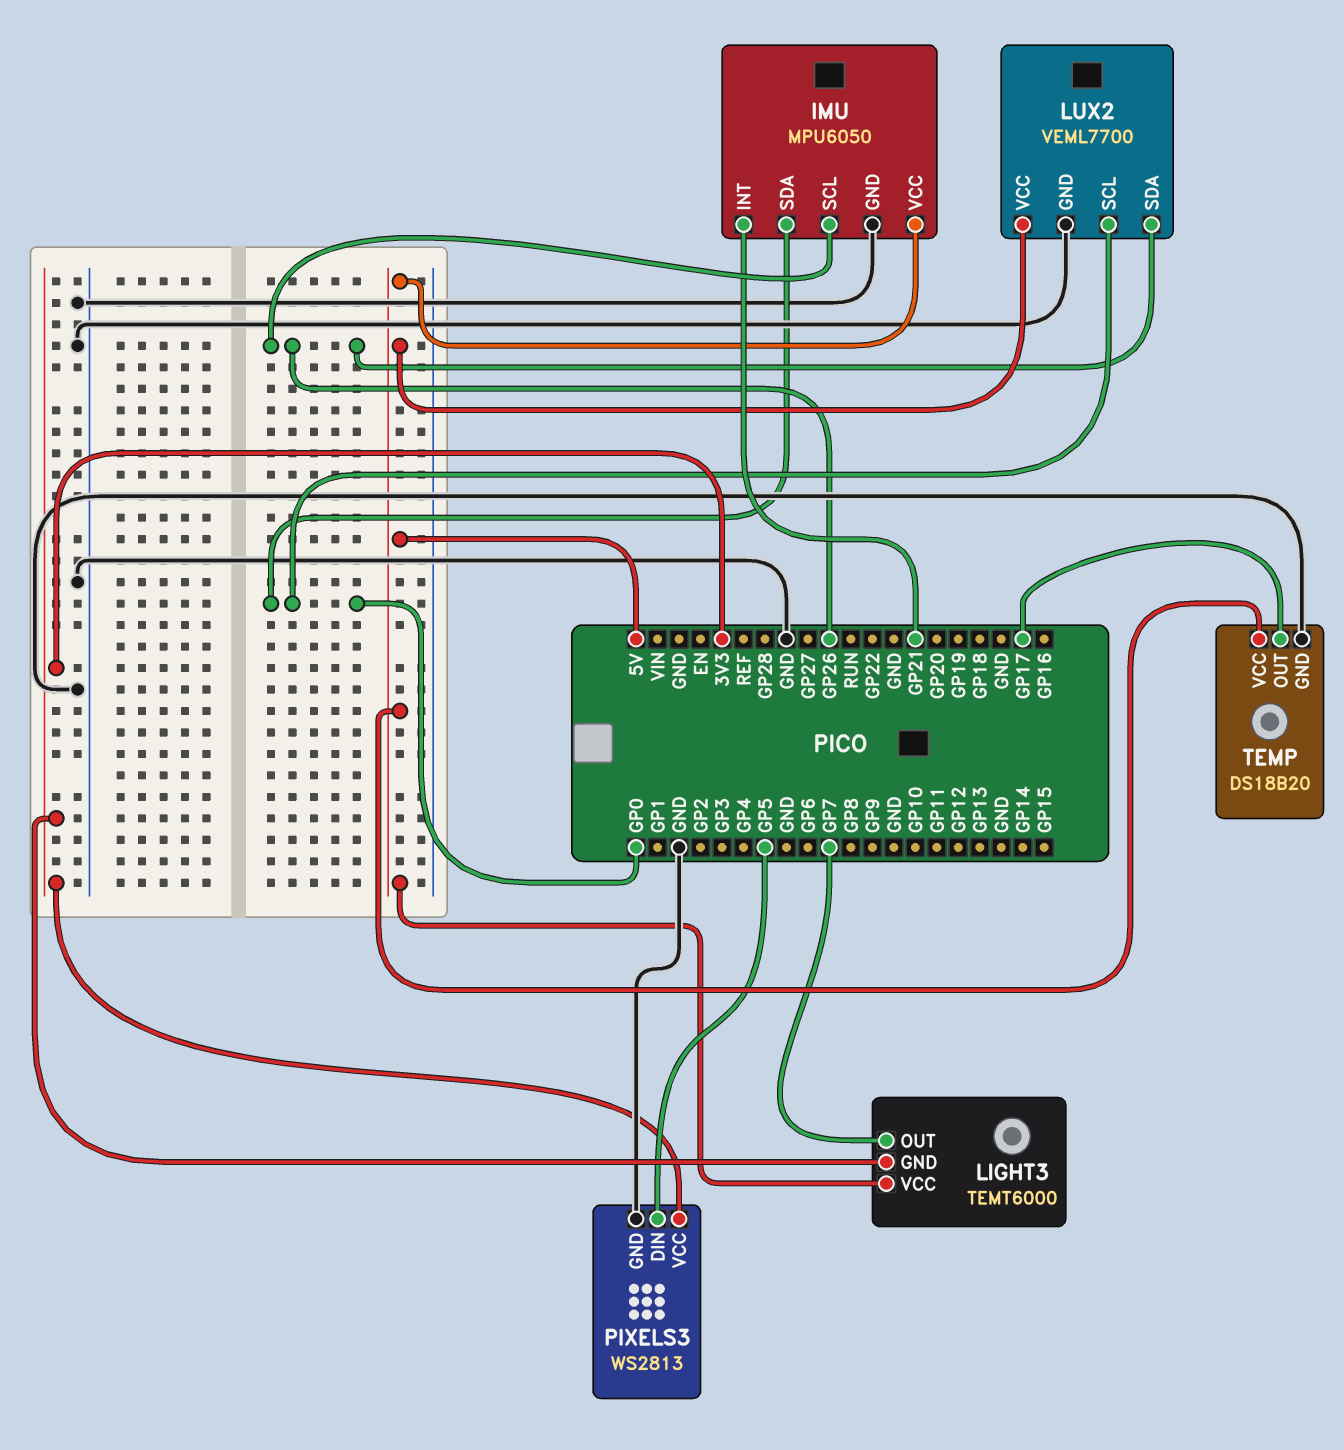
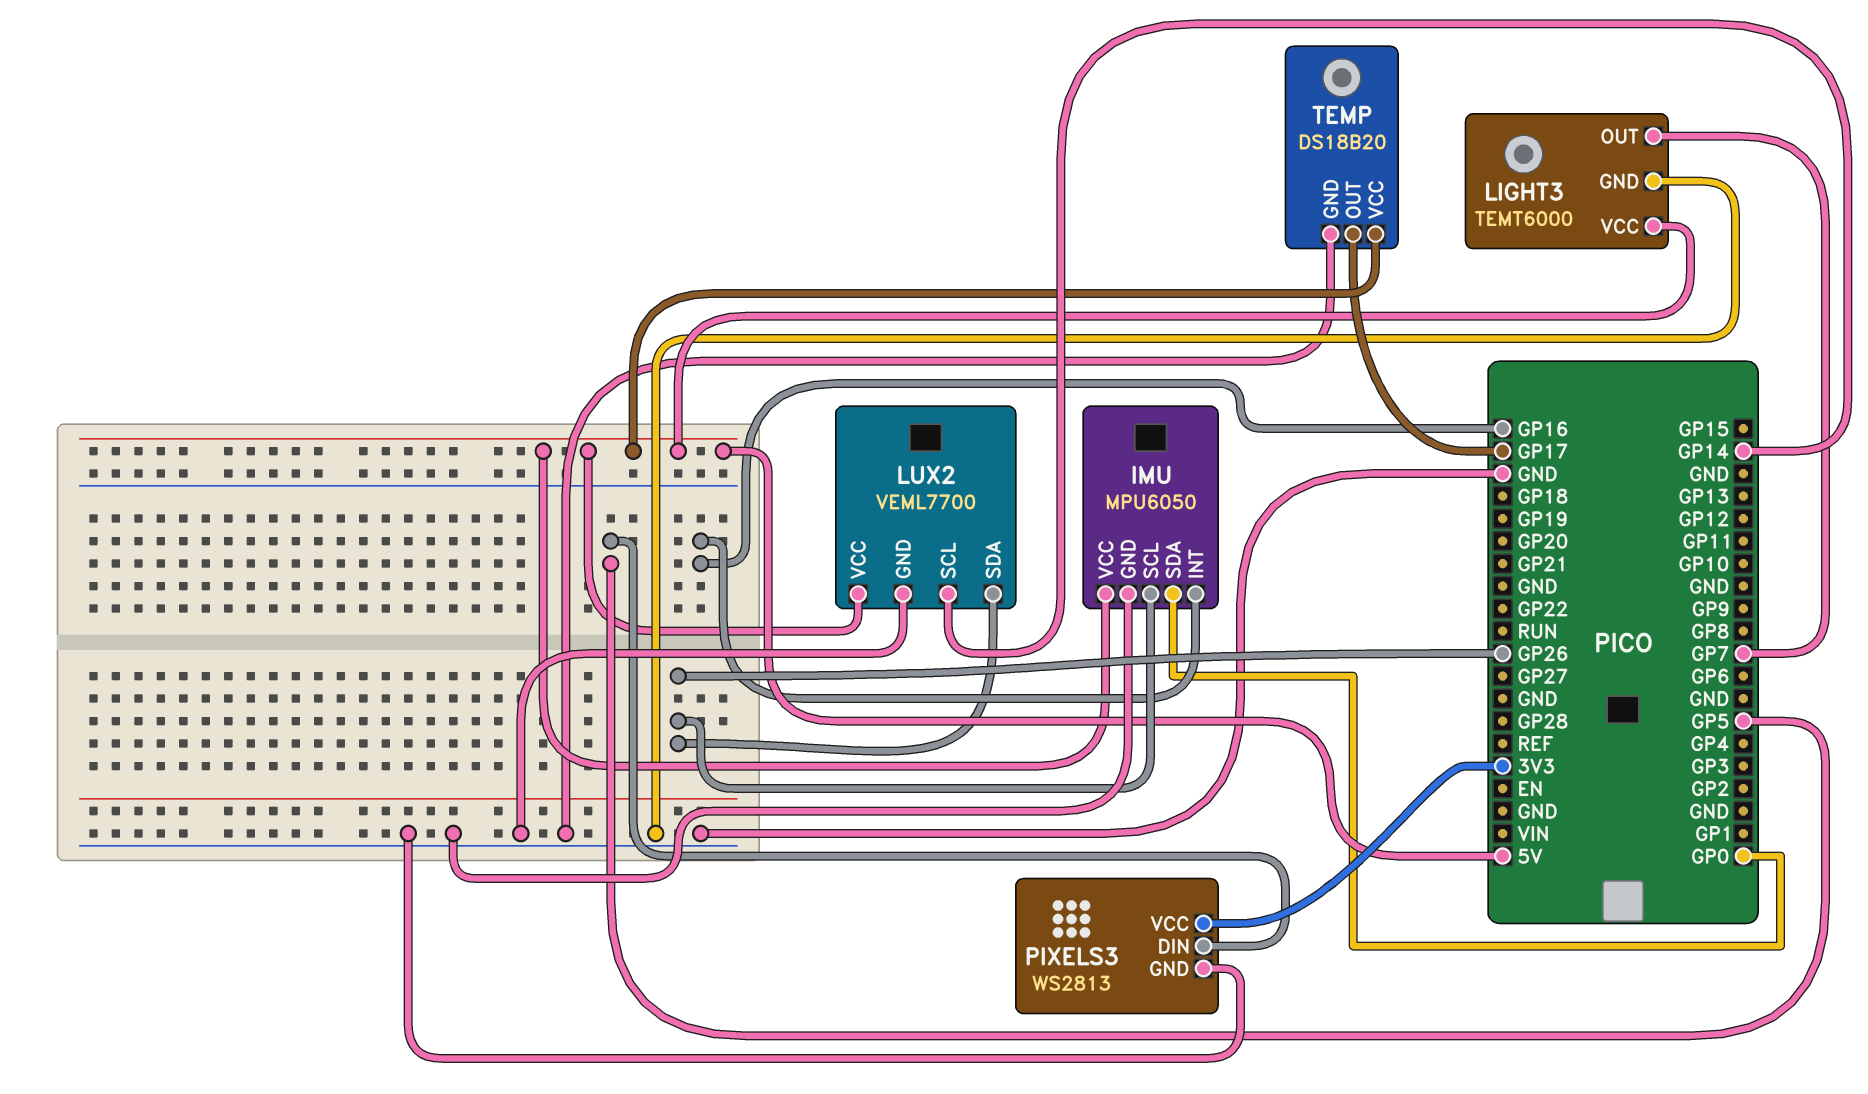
IMU pin INT: GP21 -> GP16
LIGHT3 pin GND: 3V3 -> GND
LUX2 pin SCL: GP0 -> GP14

